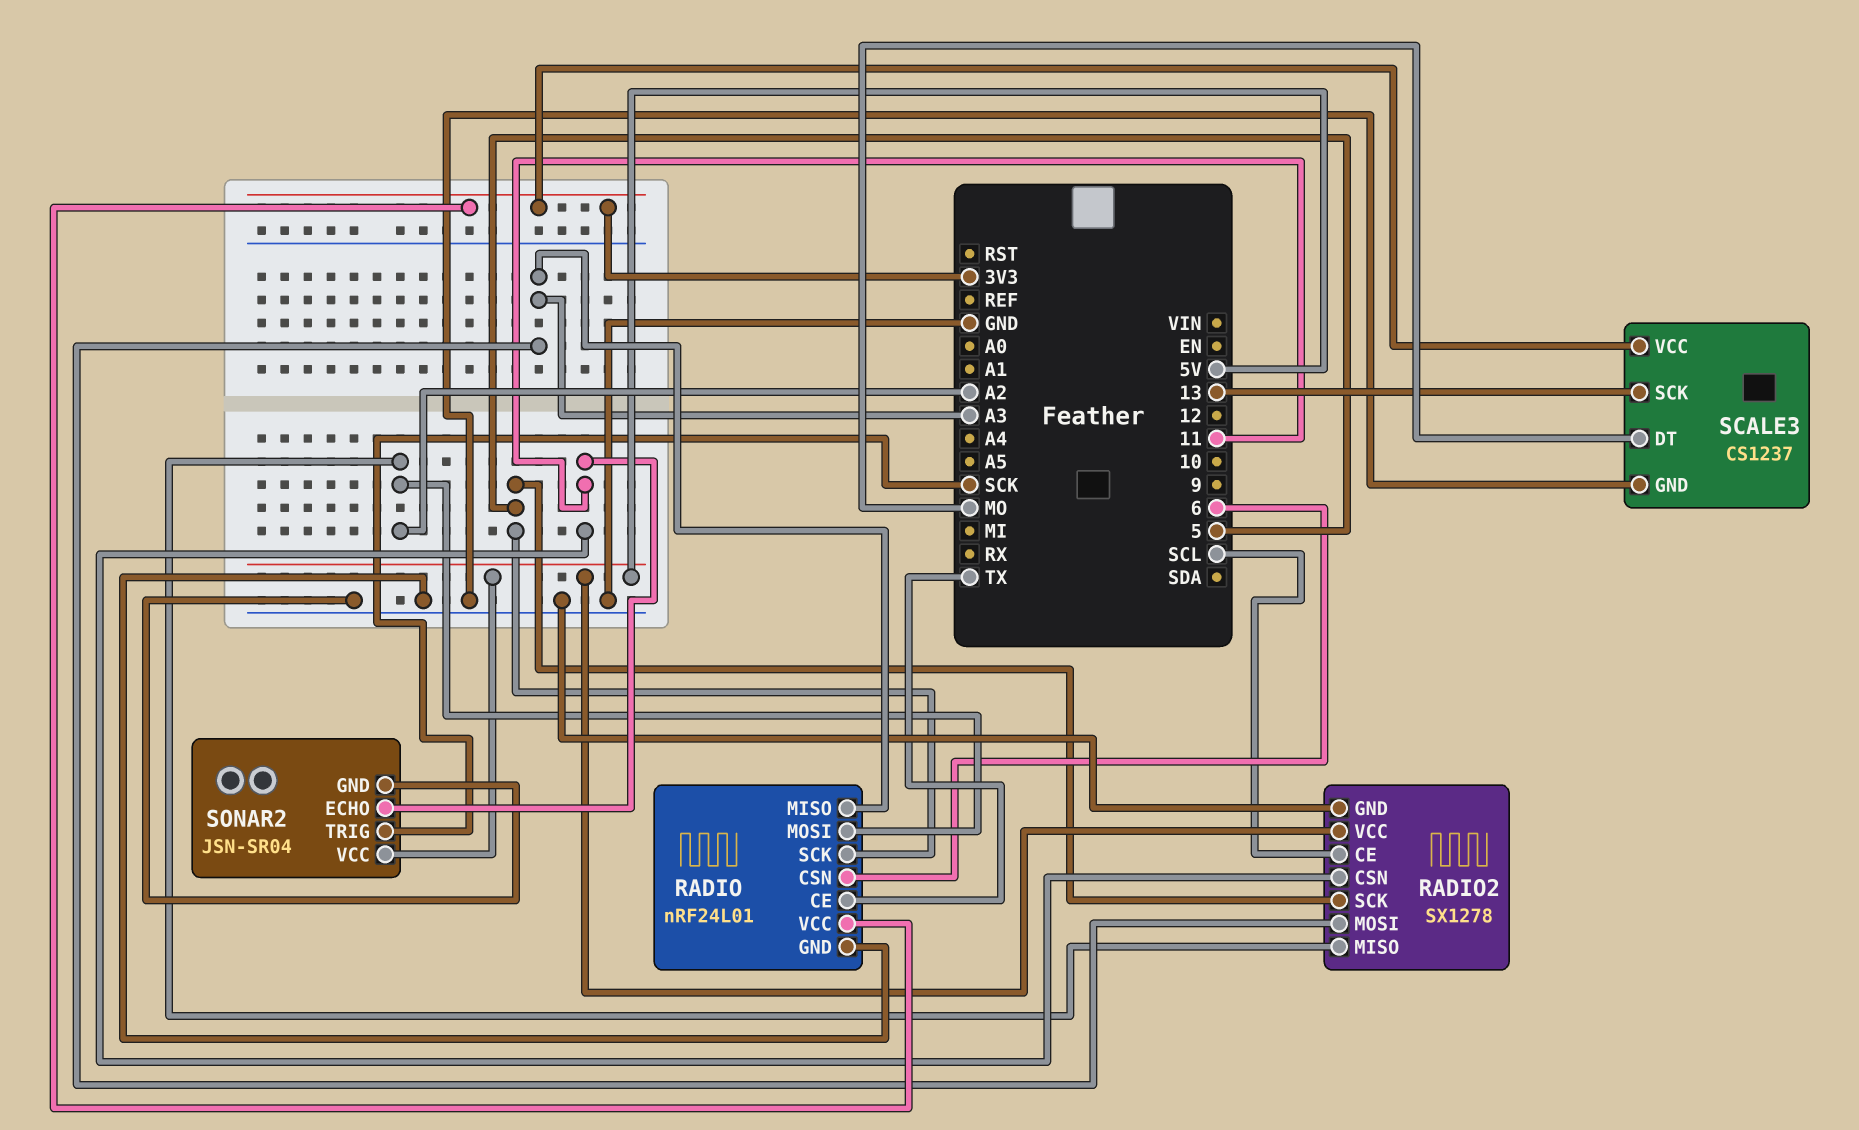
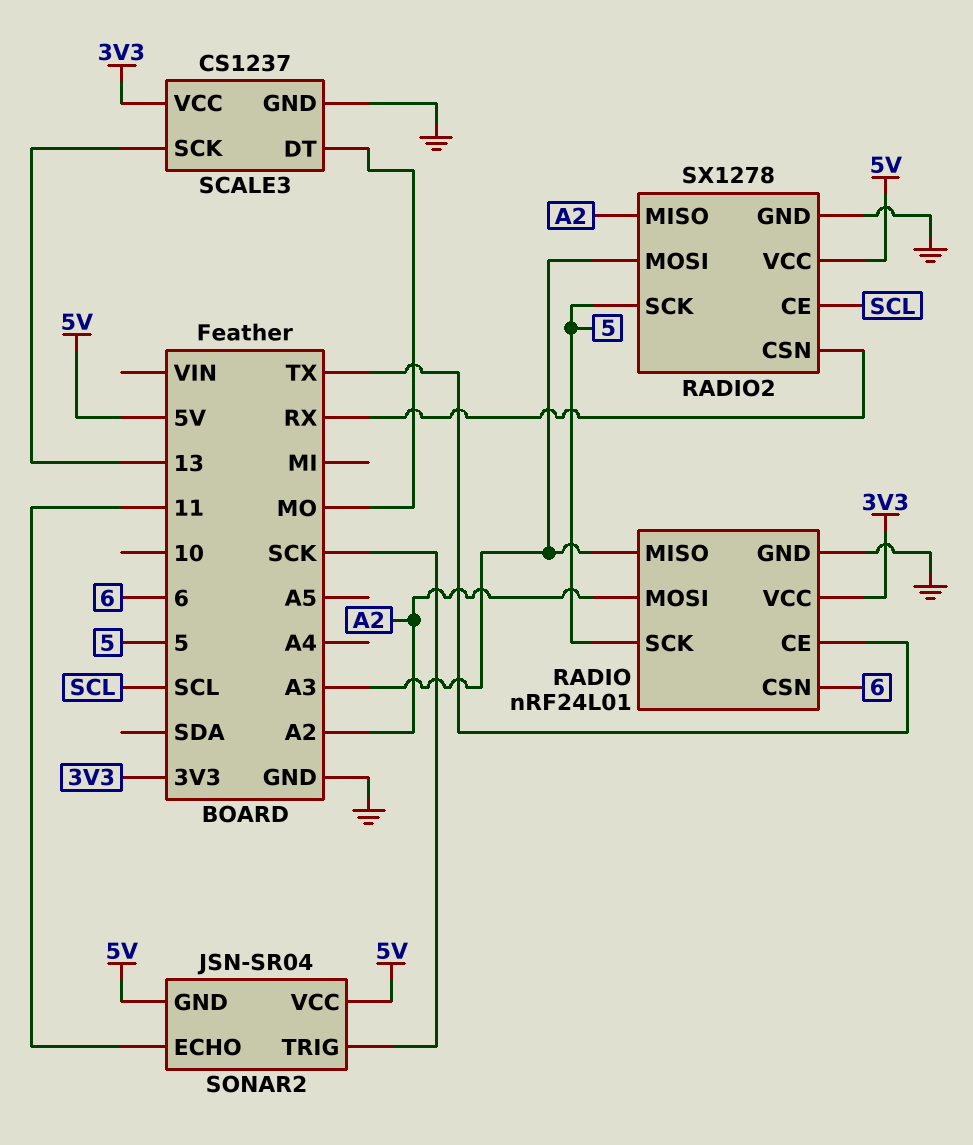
RADIO2 pin CSN: 11 -> RX
SONAR2 pin GND: GND -> 5V

